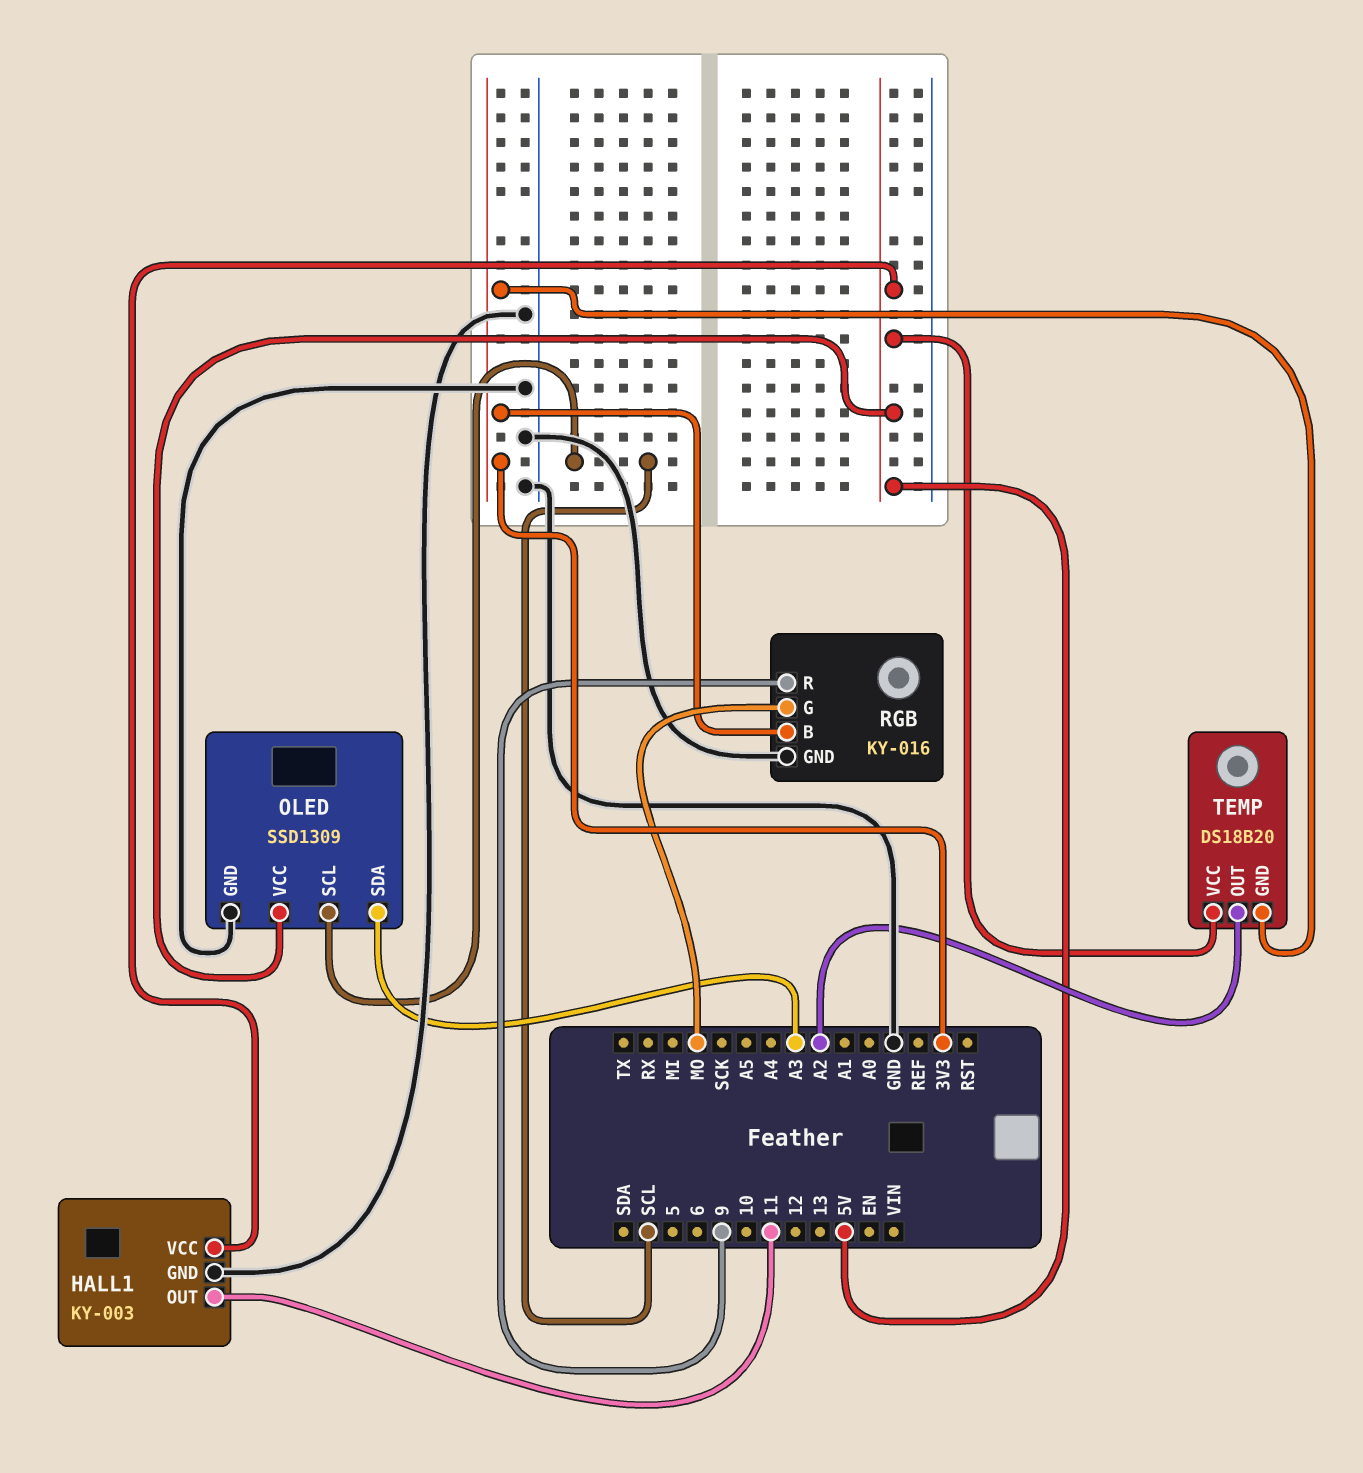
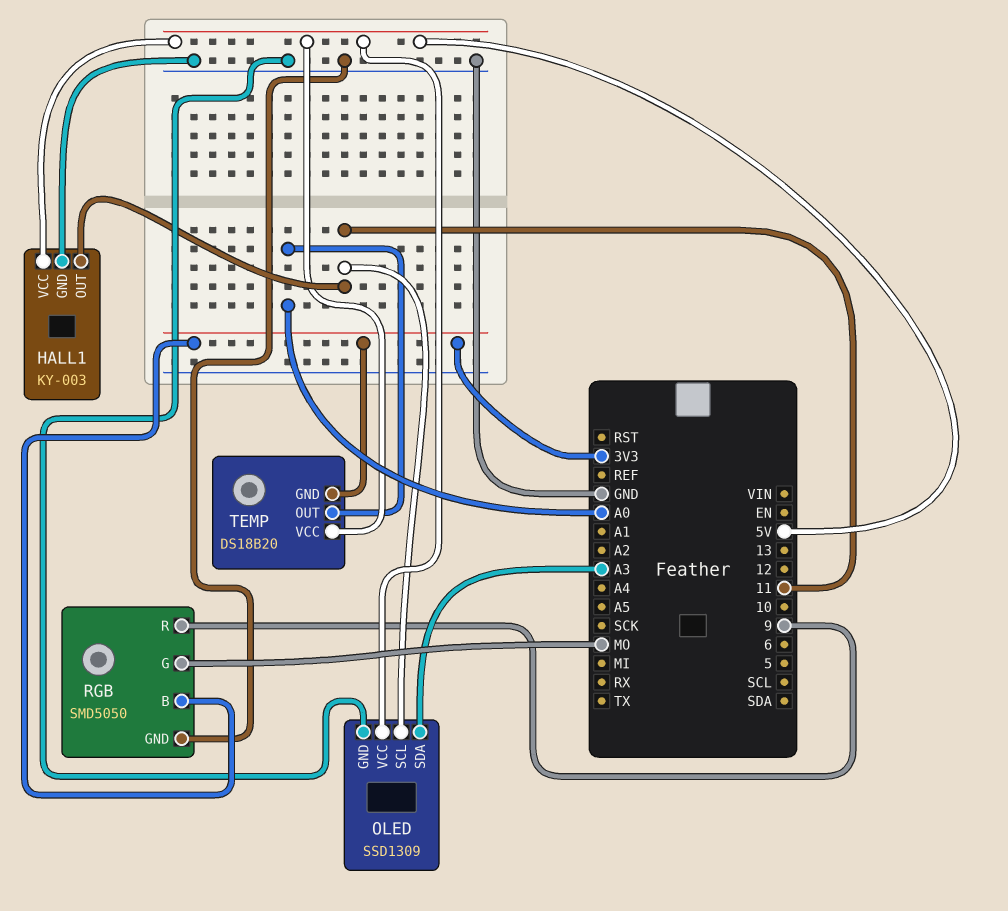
OLED pin SCL: SCL -> 11
RGB: KY-016 -> SMD5050
TEMP pin OUT: A2 -> A0

